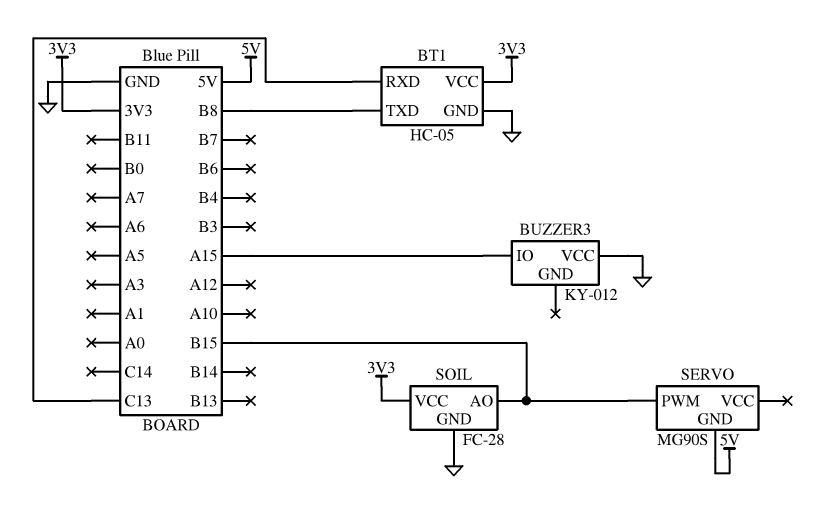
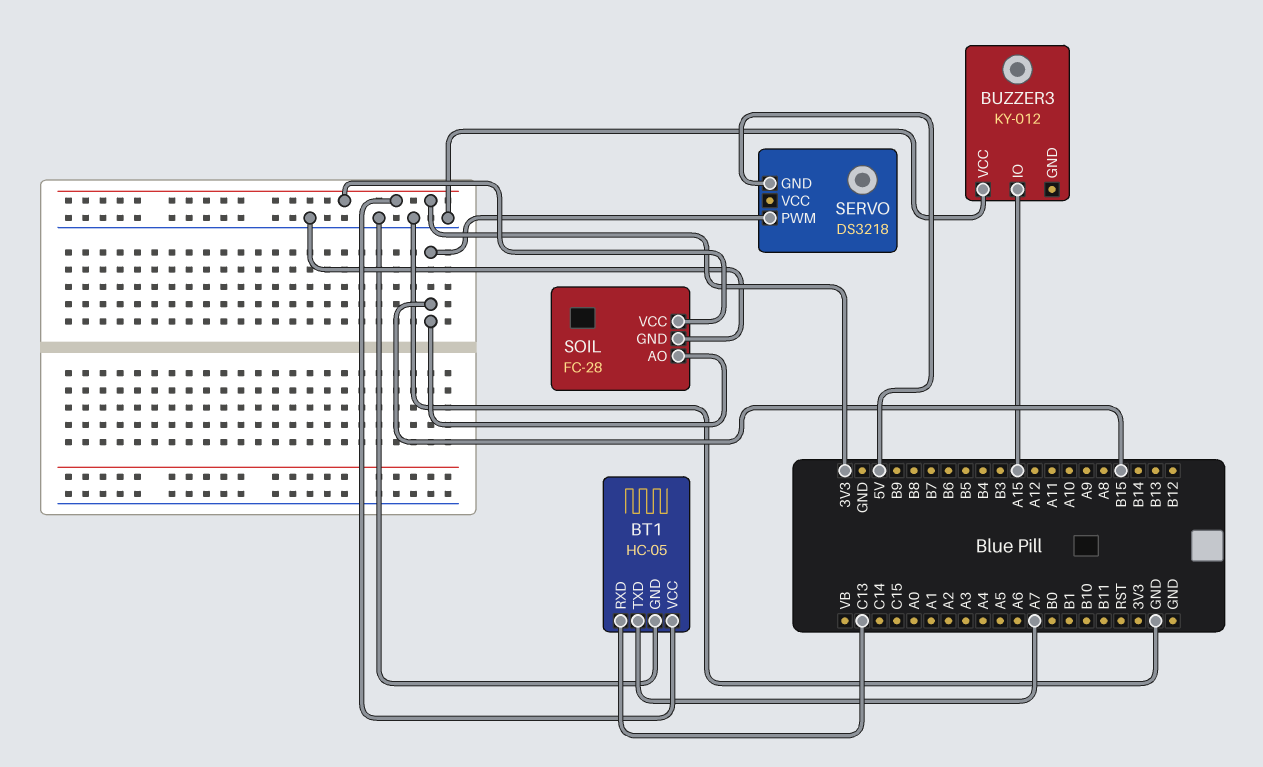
BT1 pin TXD: B8 -> A7
SERVO: MG90S -> DS3218

